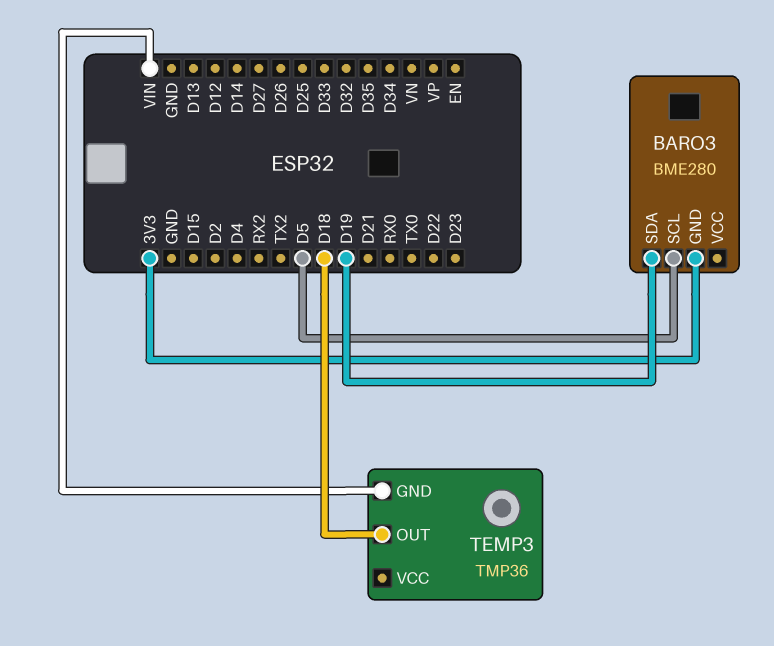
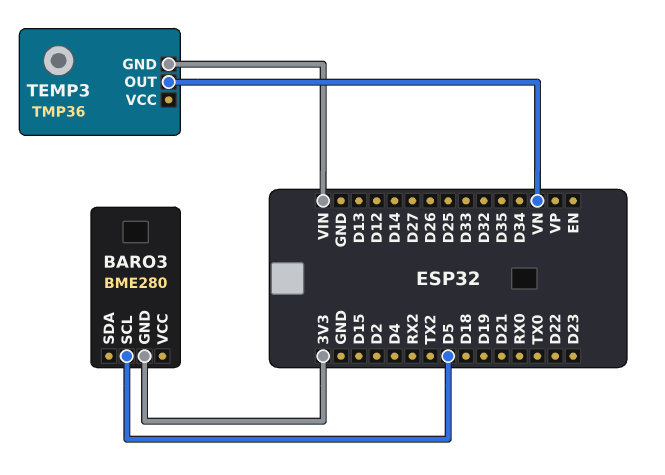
BARO3 pin SDA: D19 -> none
TEMP3 pin OUT: D18 -> VN

